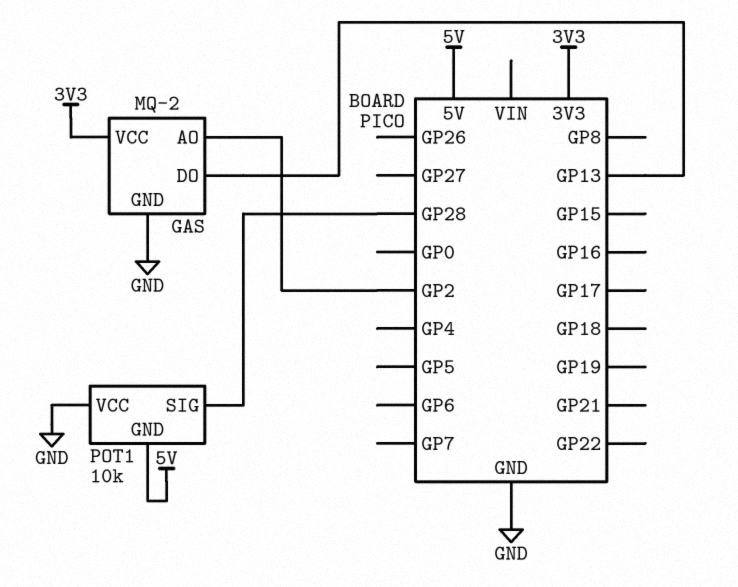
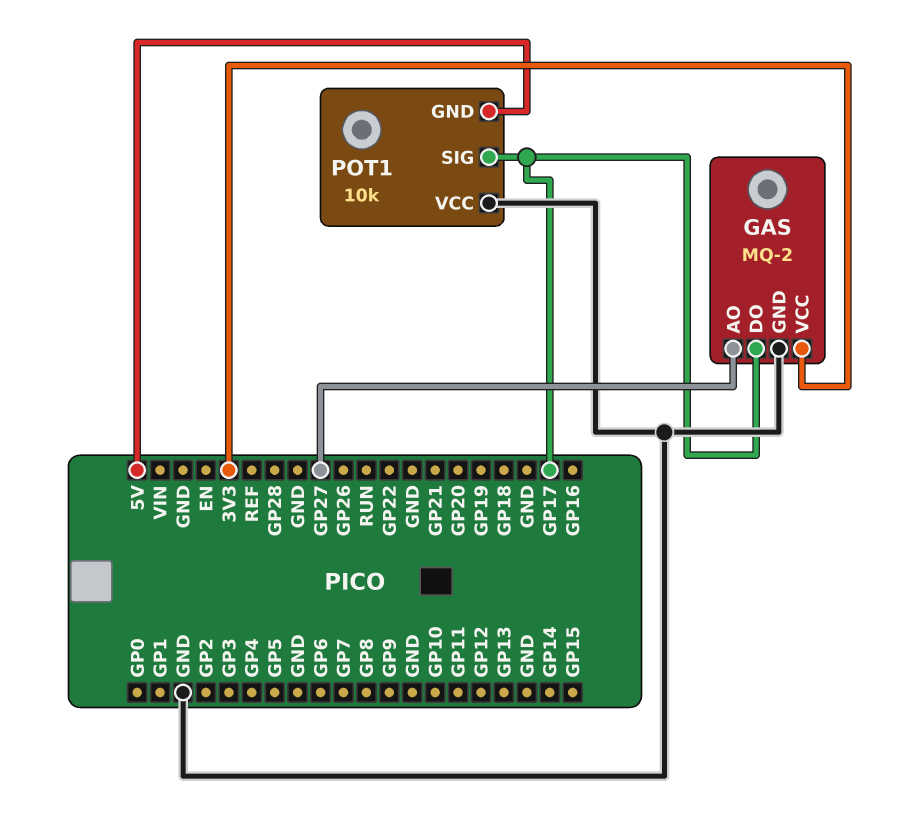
GAS pin AO: GP2 -> GP27
GAS pin DO: GP13 -> GP17
POT1 pin SIG: GP28 -> GP17

